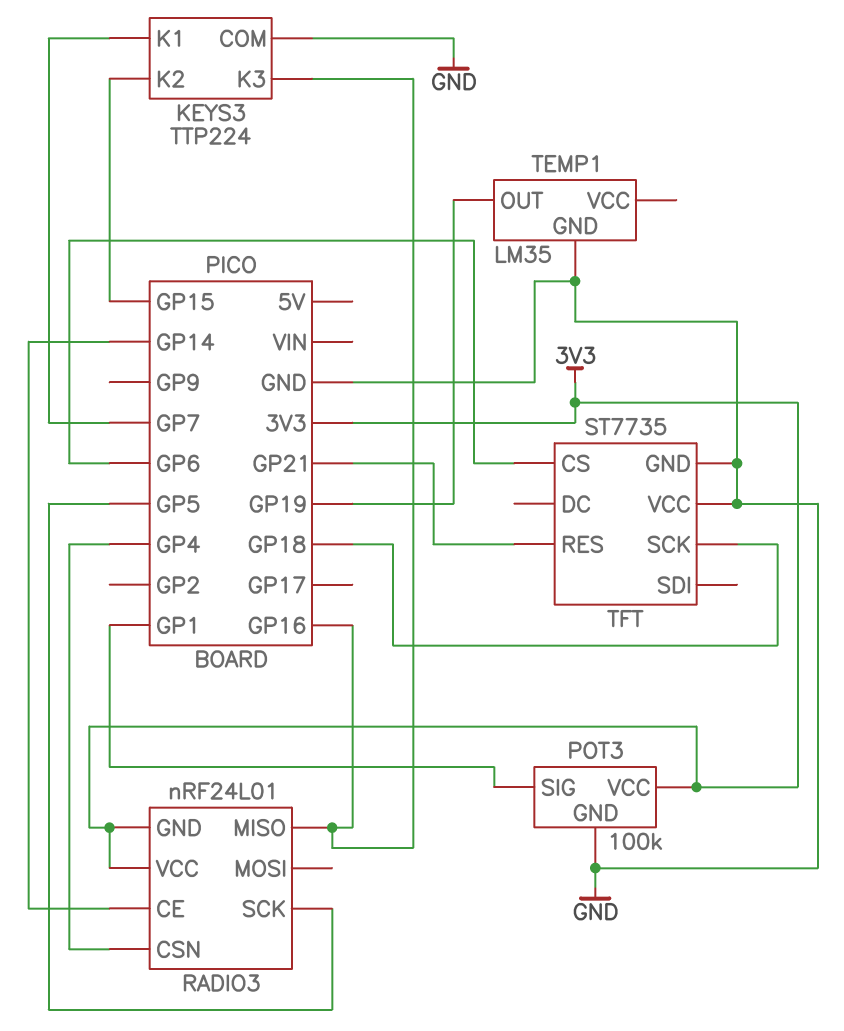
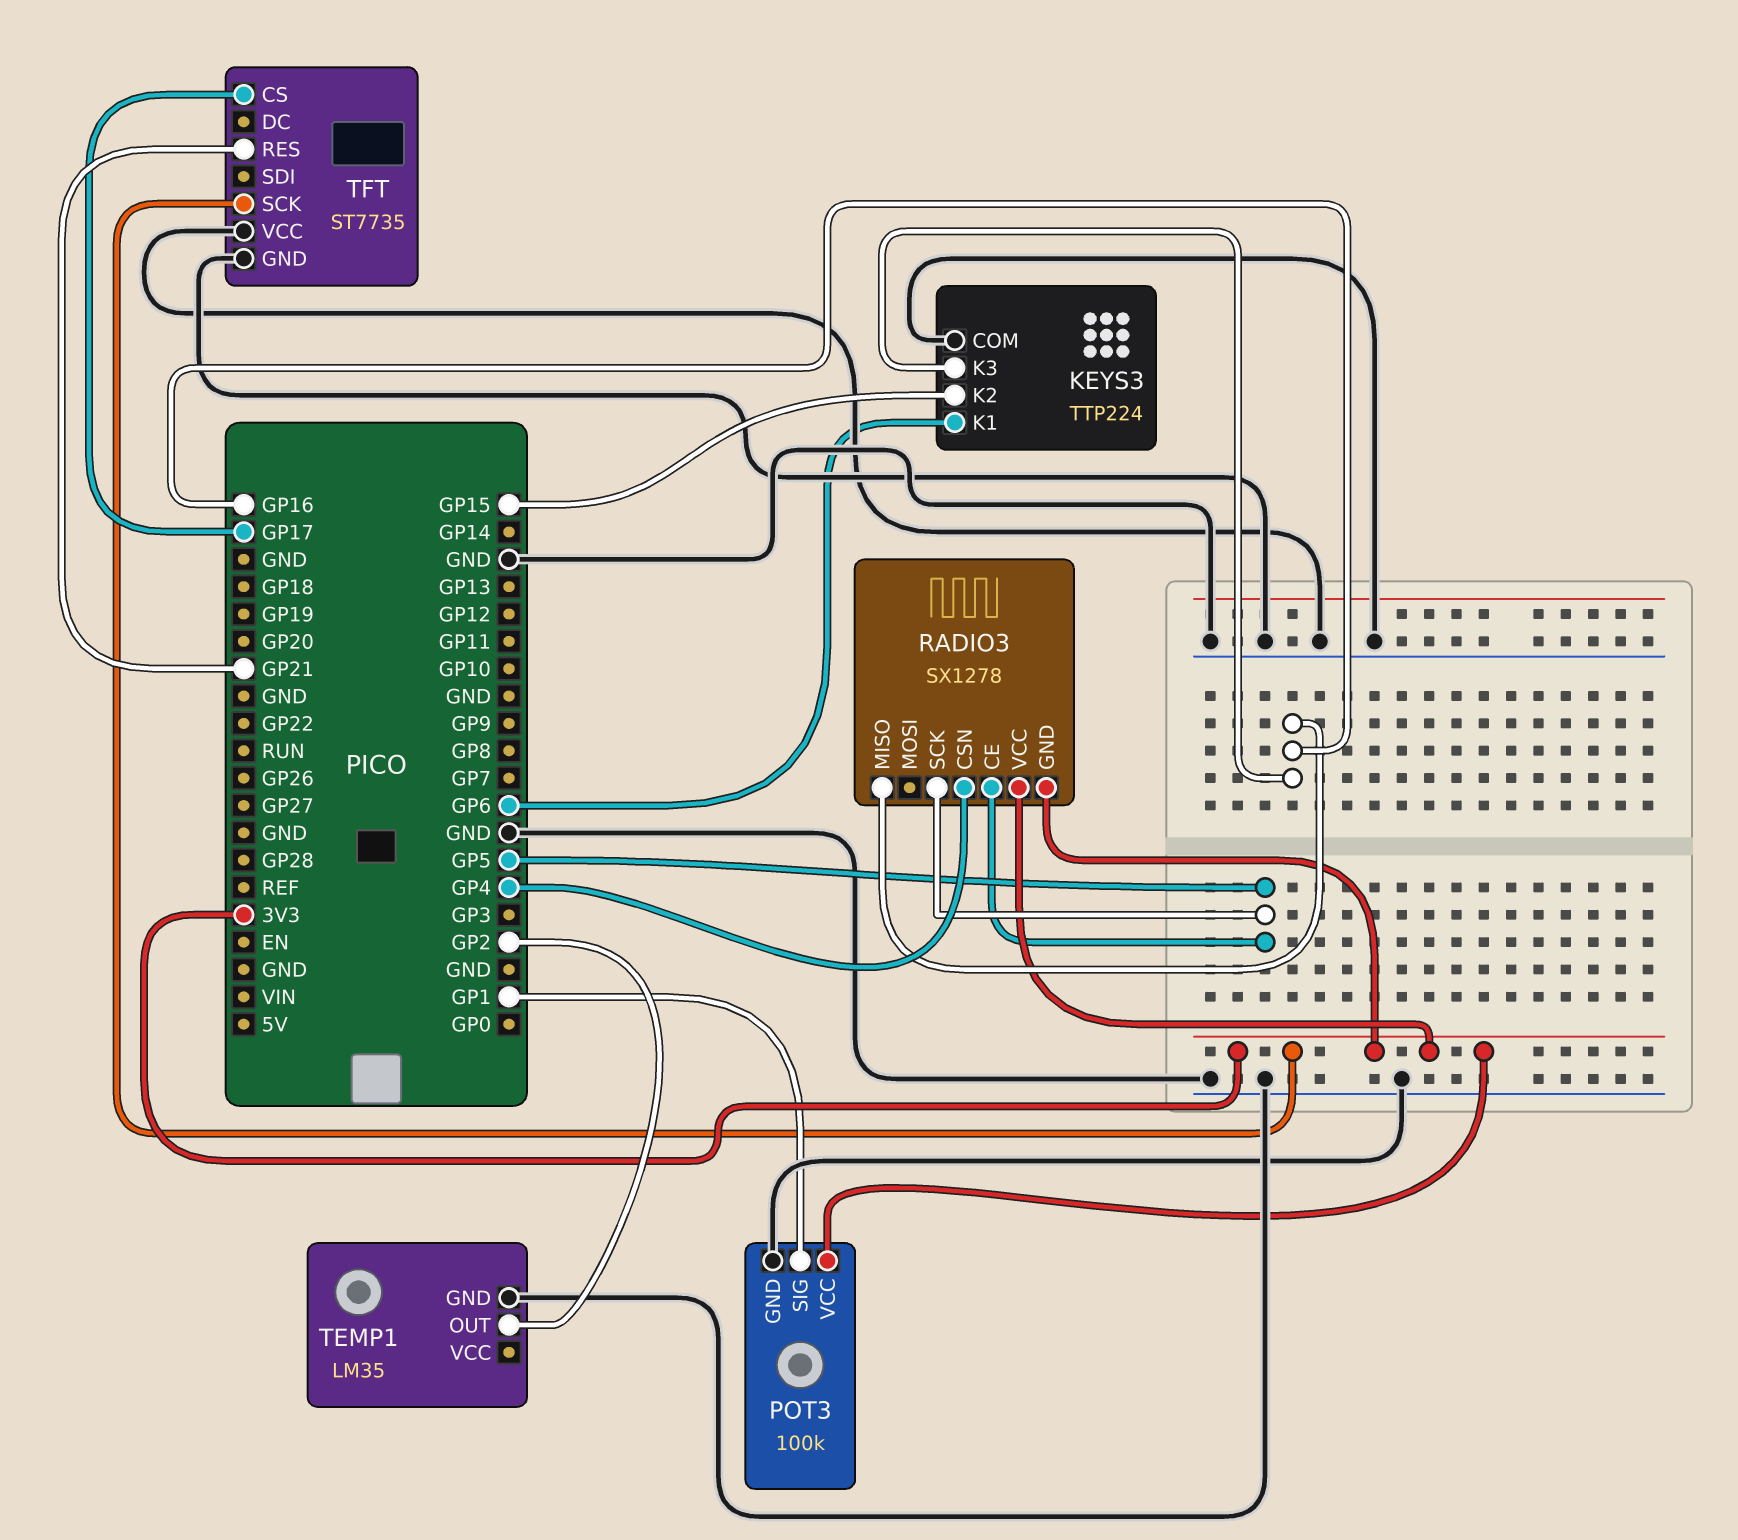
KEYS3 pin K1: GP7 -> GP6
RADIO3: nRF24L01 -> SX1278
RADIO3 pin CE: GP14 -> GP5
TEMP1 pin OUT: GP19 -> GP2
TFT pin CS: GP6 -> GP17
TFT pin SCK: GP18 -> 3V3

